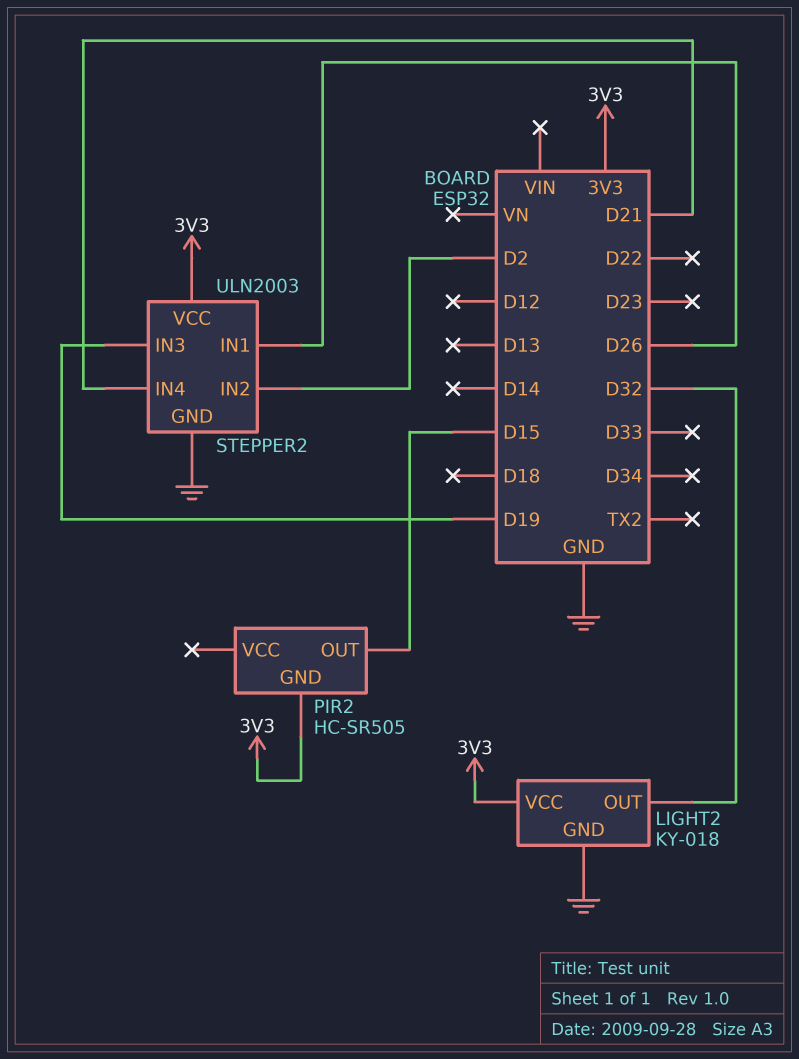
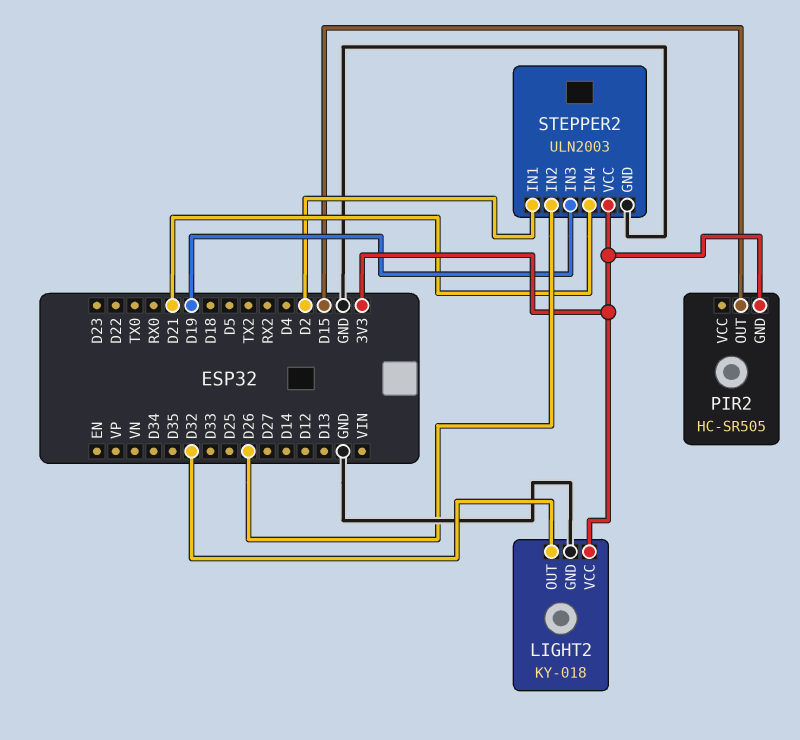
STEPPER2 pin IN1: D26 -> D2
STEPPER2 pin IN2: D2 -> D26

